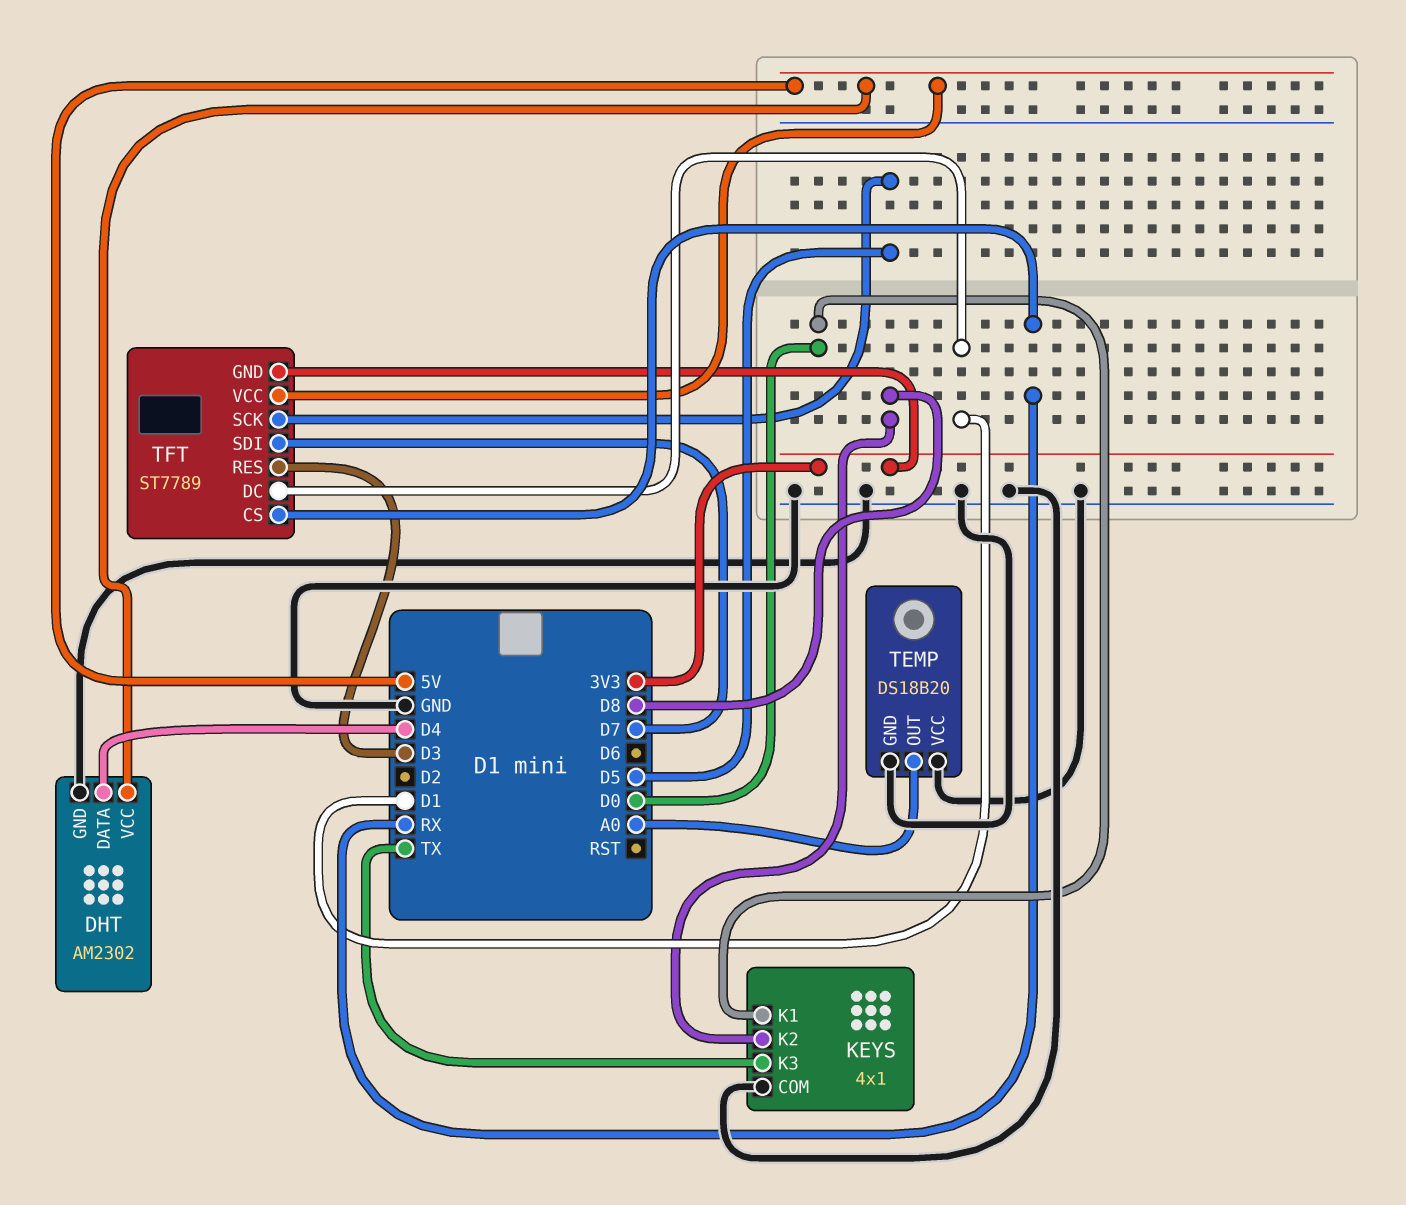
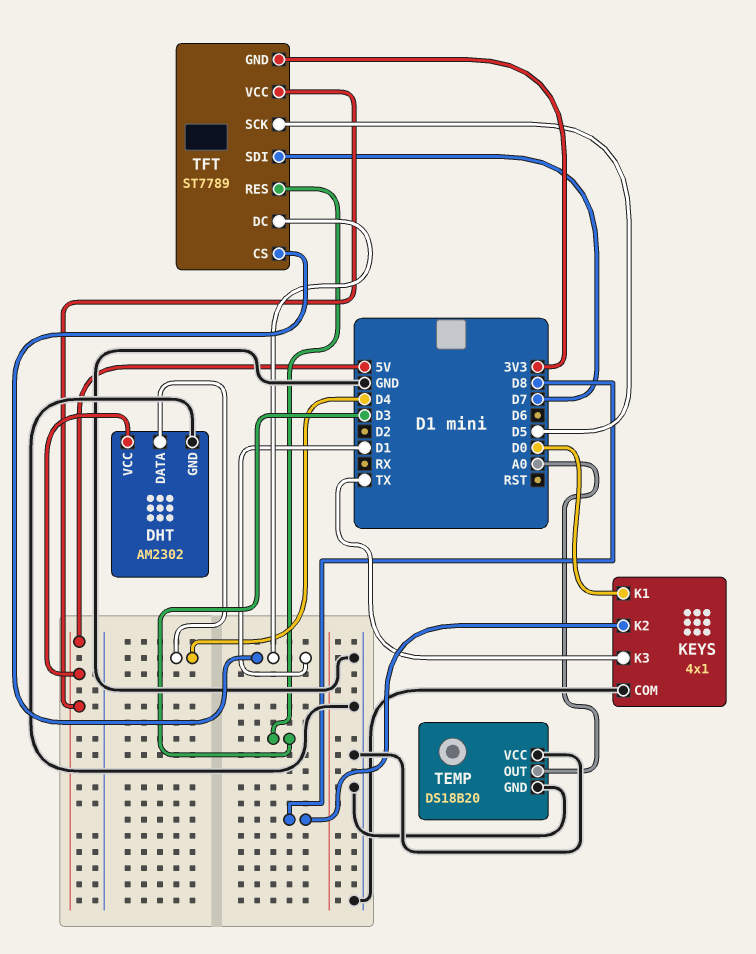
TFT pin CS: RX -> D1

